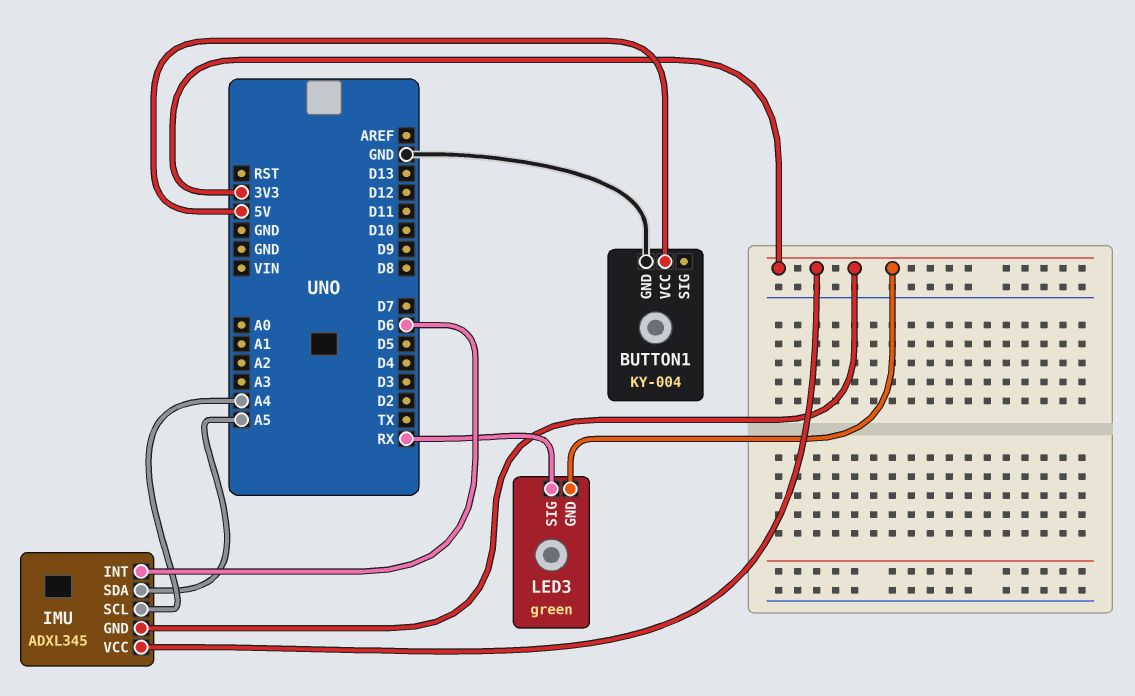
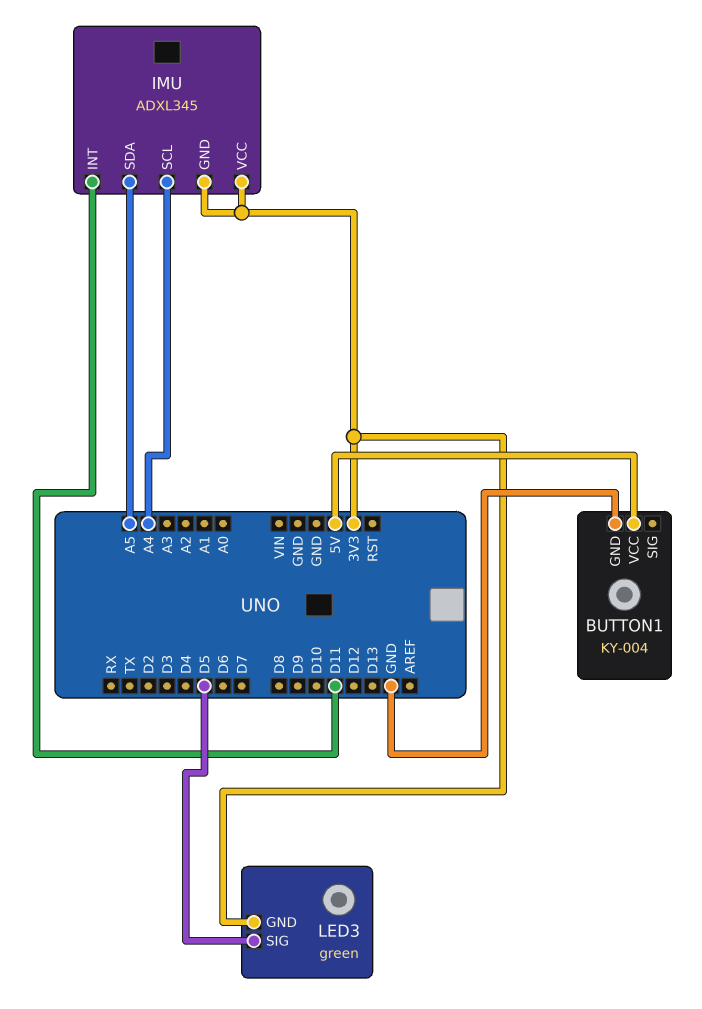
IMU pin INT: D6 -> D11
LED3 pin SIG: RX -> D5

